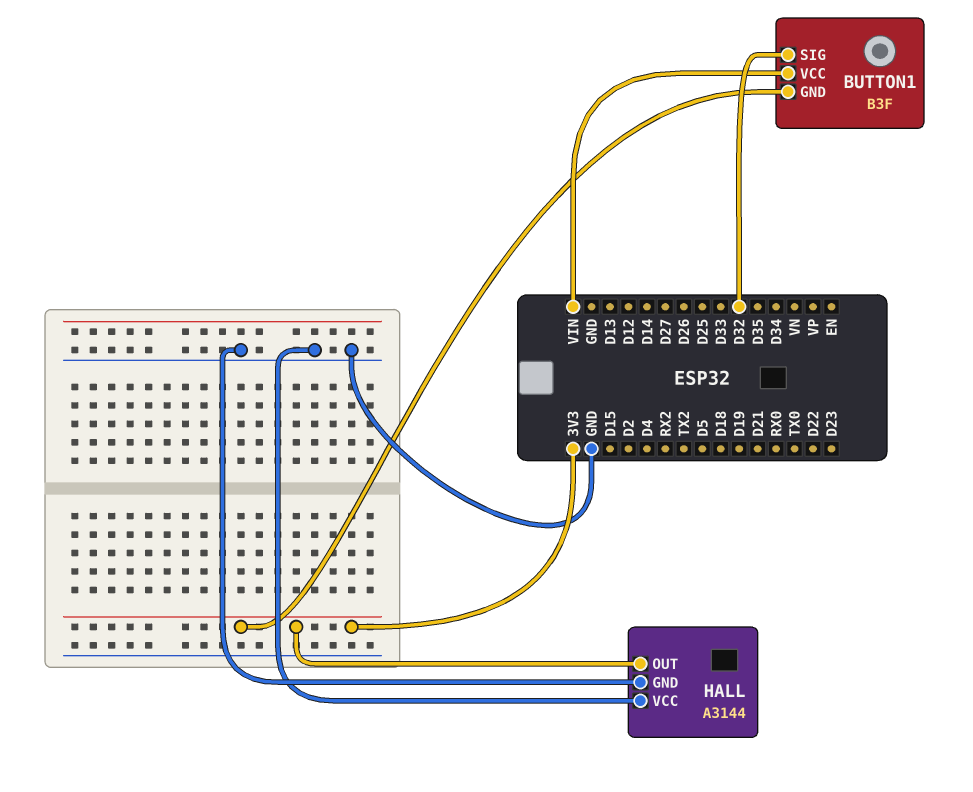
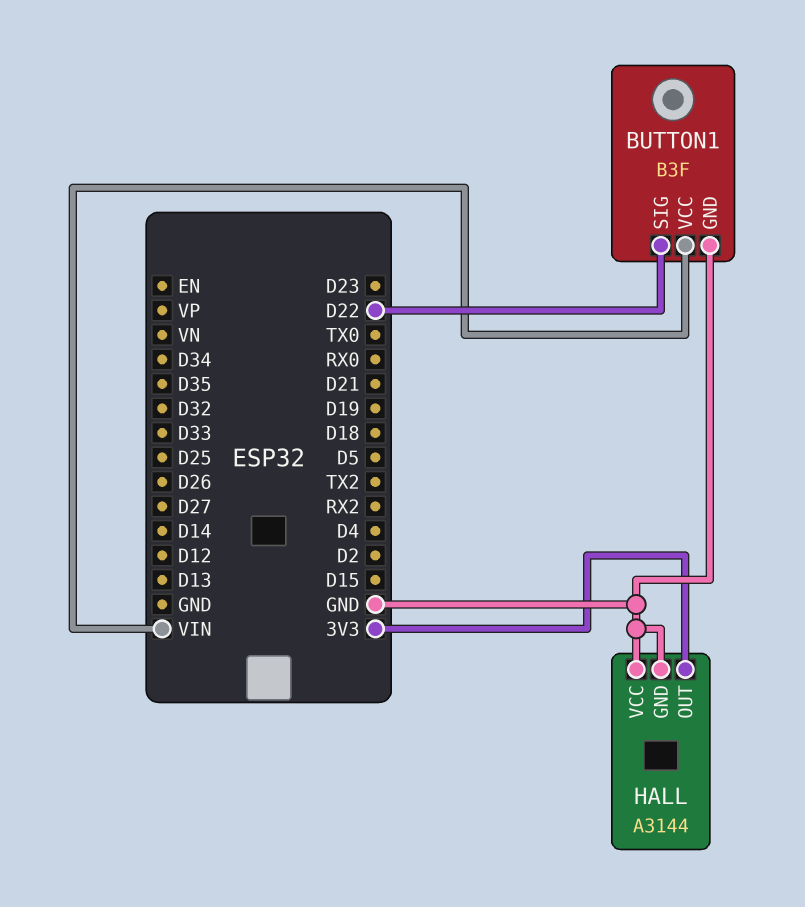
BUTTON1 pin GND: 3V3 -> GND
BUTTON1 pin SIG: D32 -> D22

